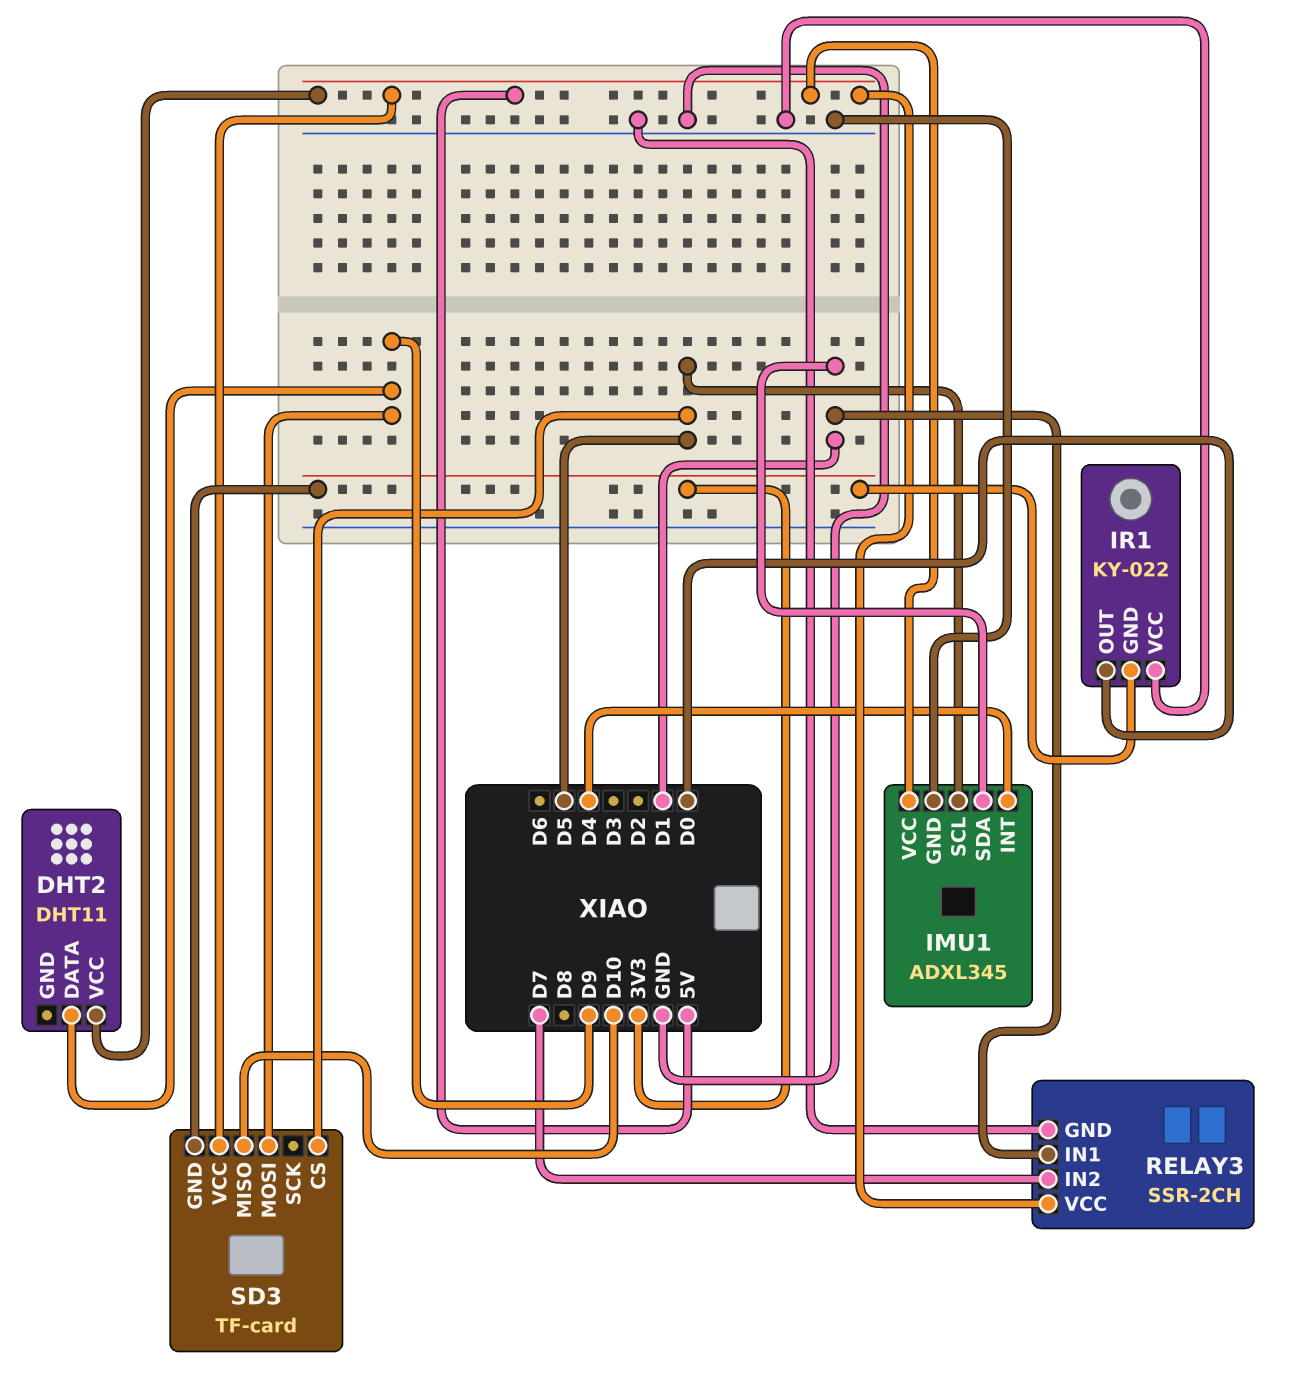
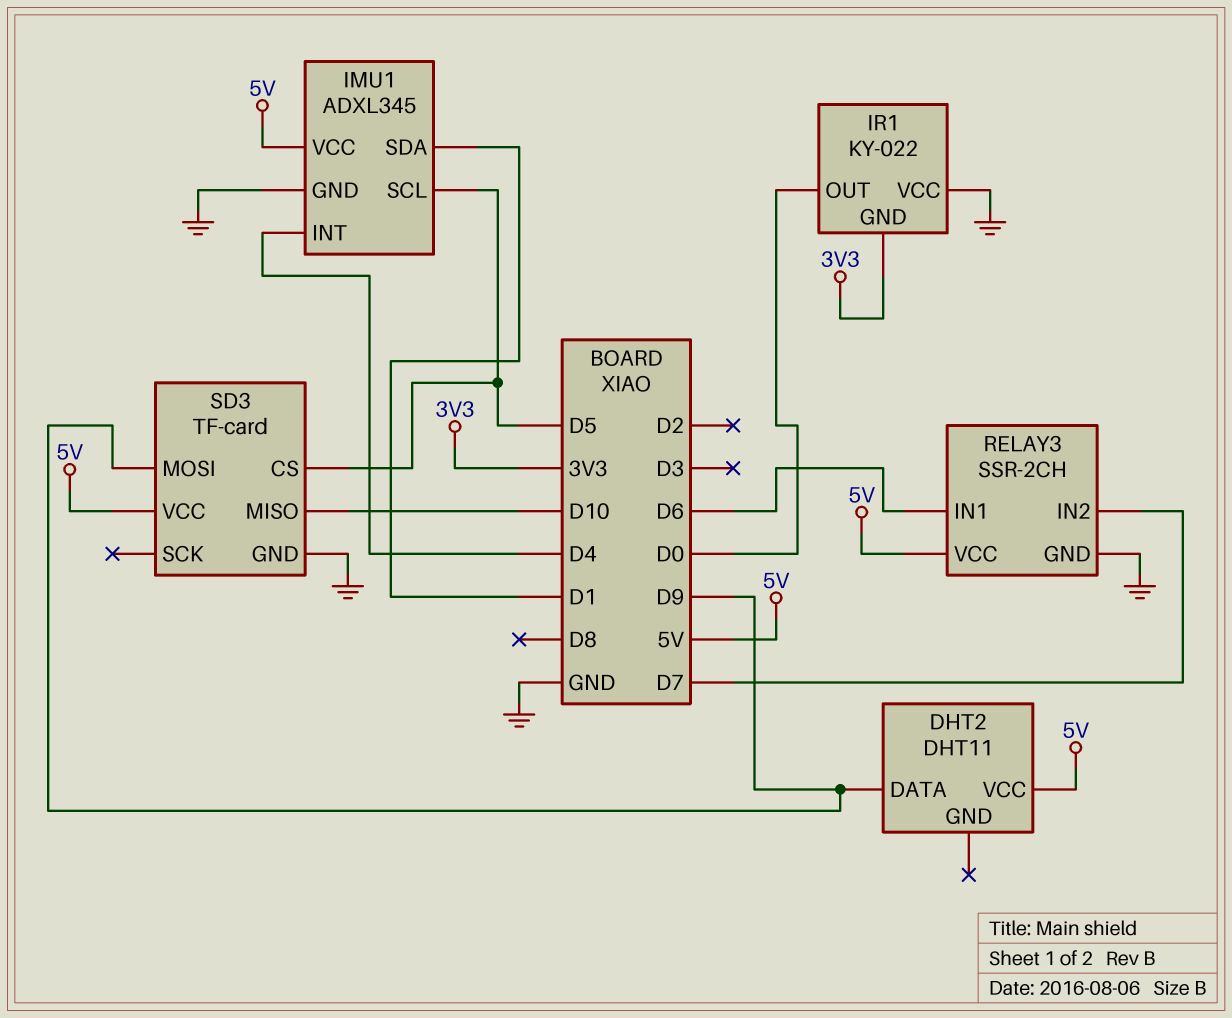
RELAY3 pin IN1: D1 -> D6
SD3 pin GND: 3V3 -> GND

